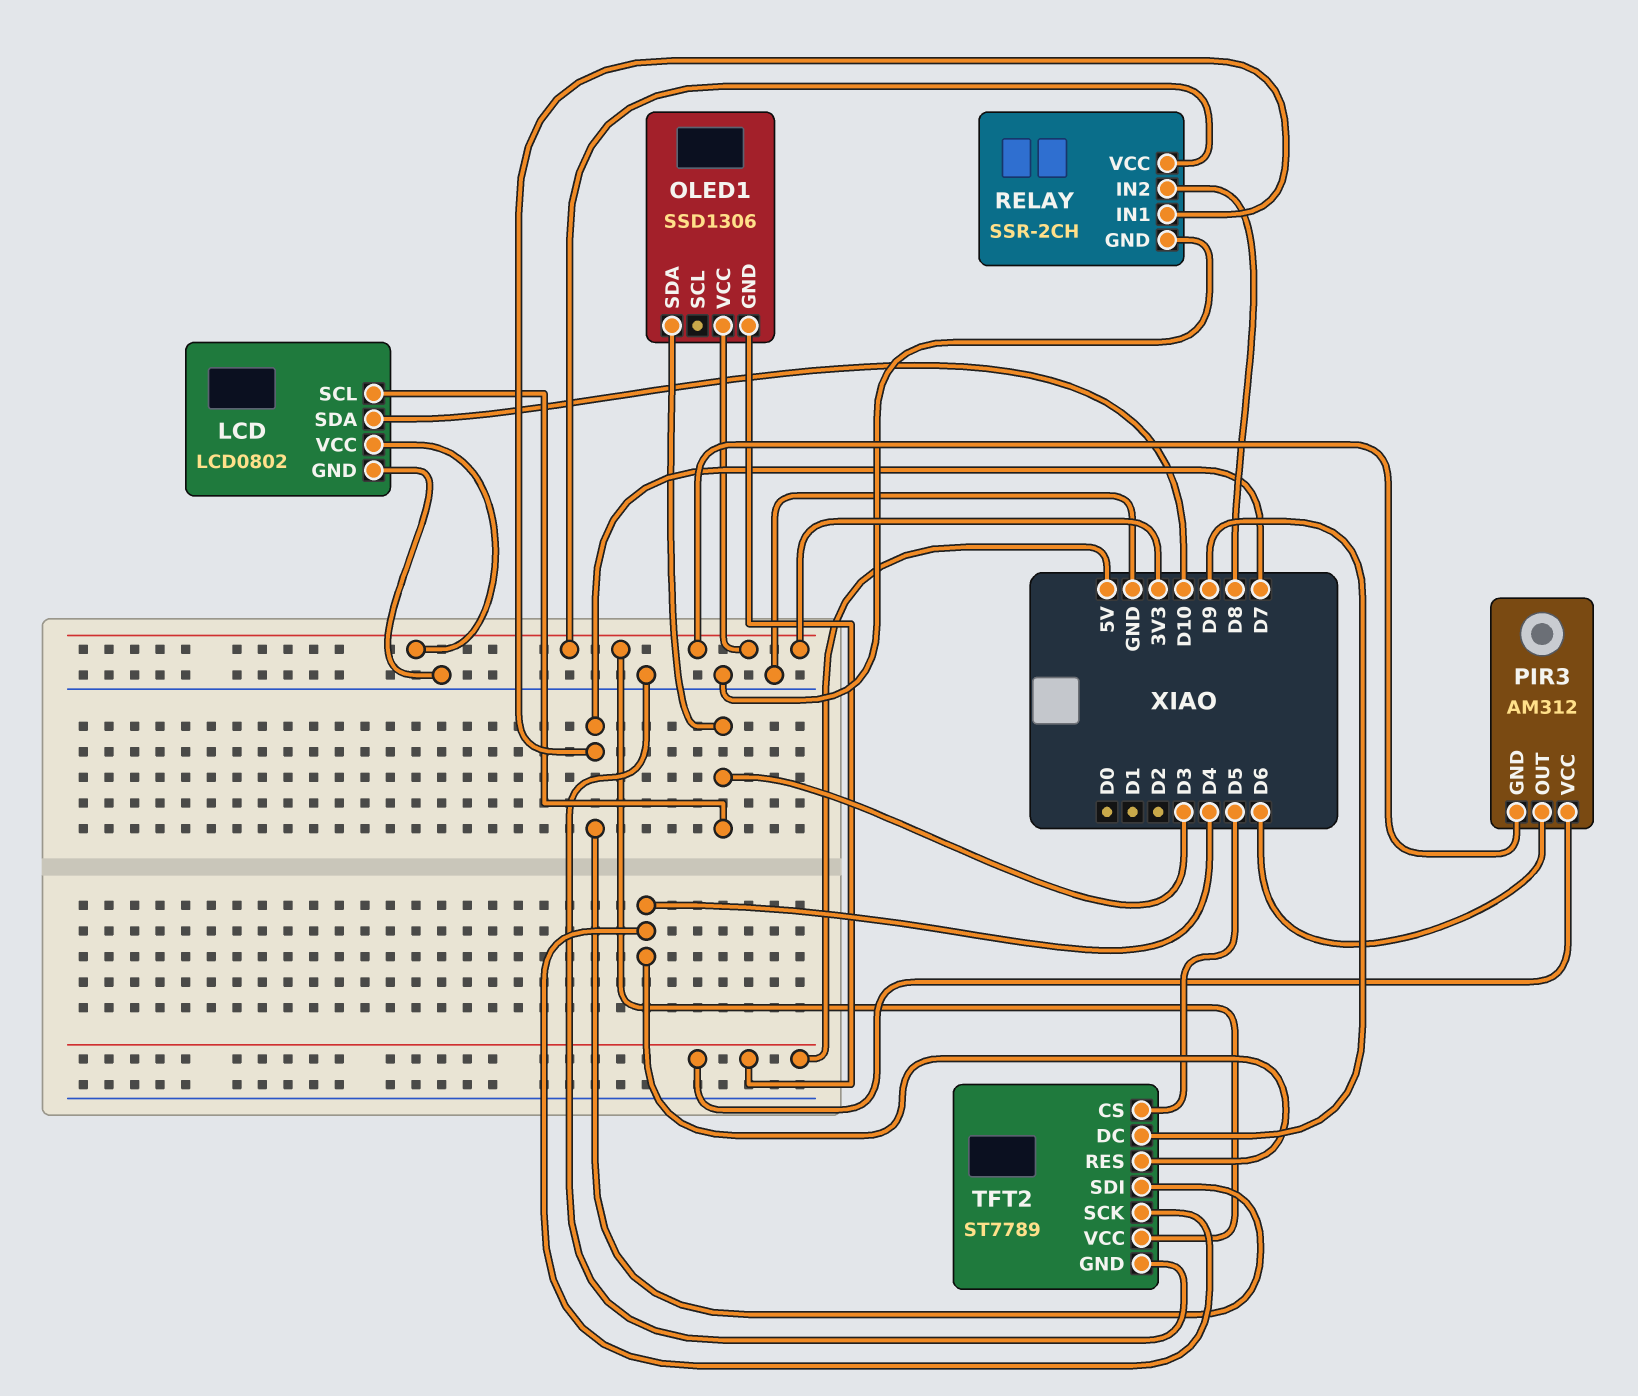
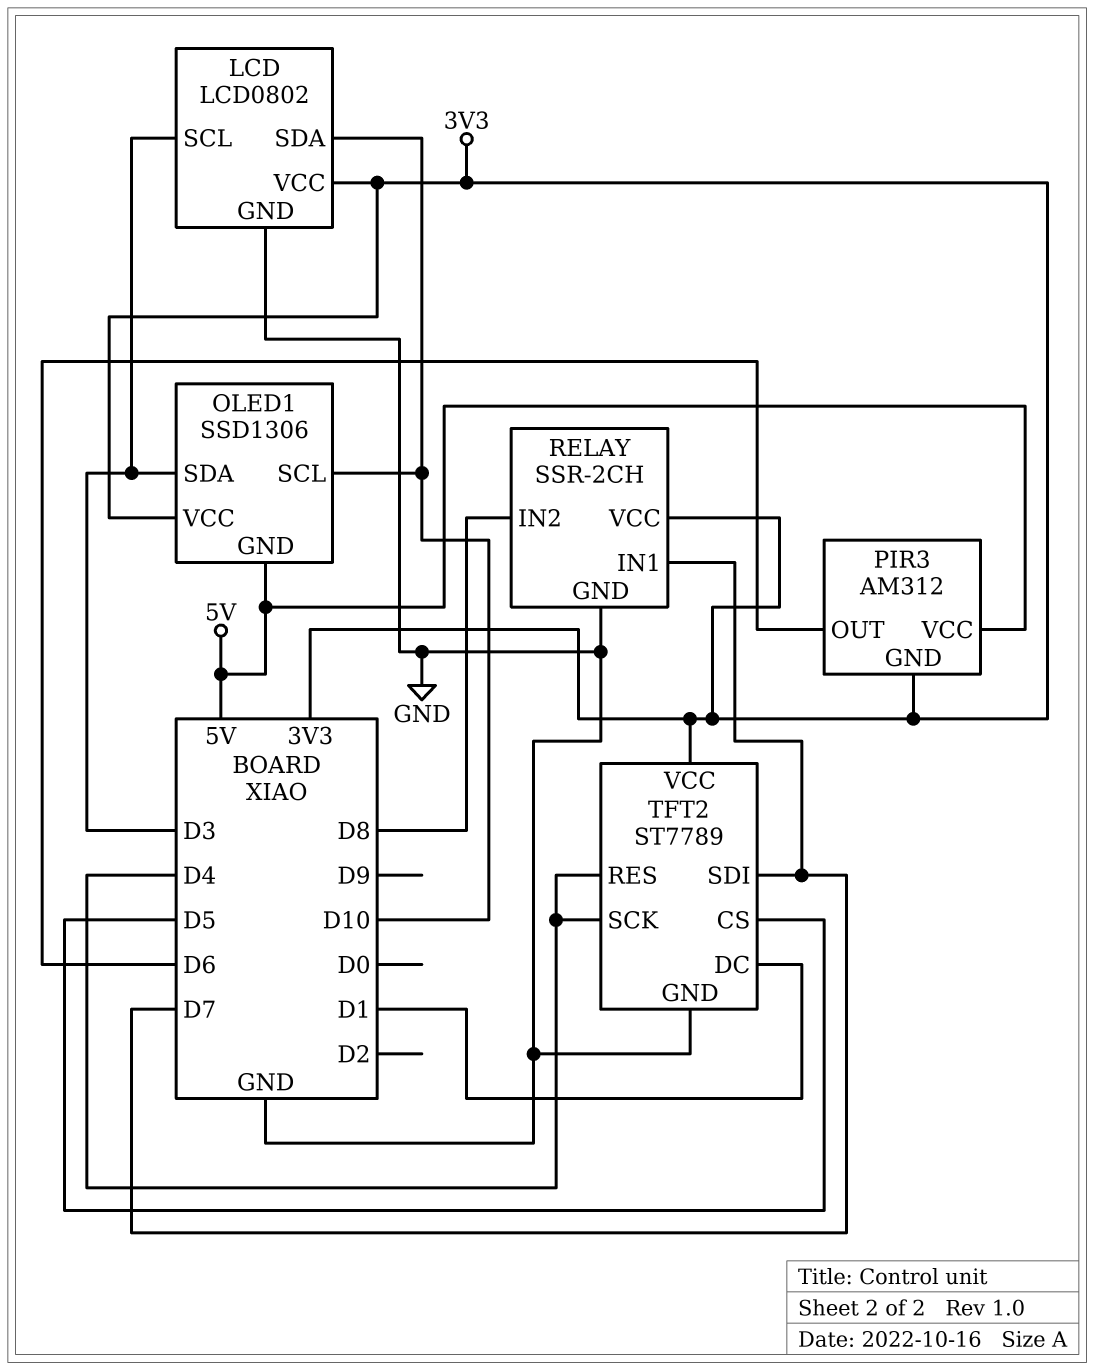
OLED1 pin SCL: none -> D10
TFT2 pin DC: D9 -> D1

